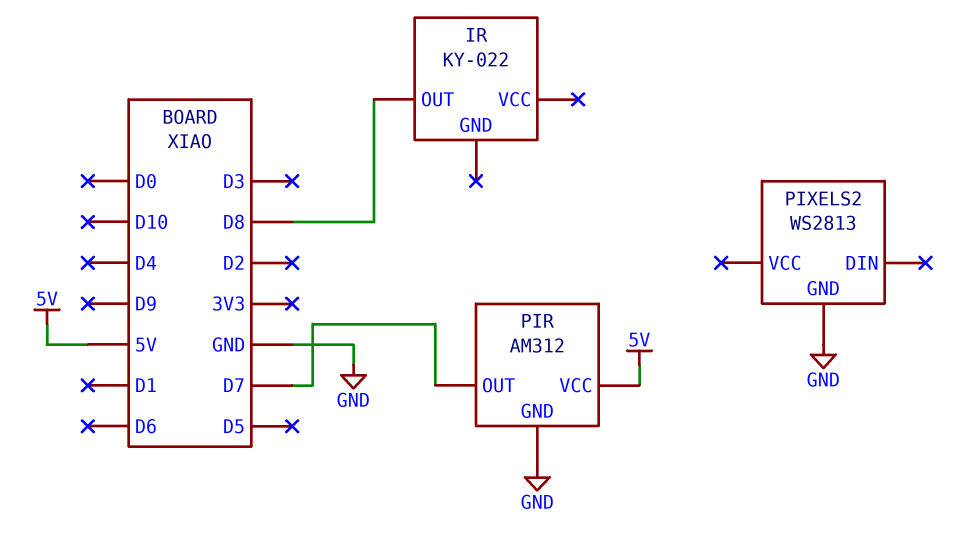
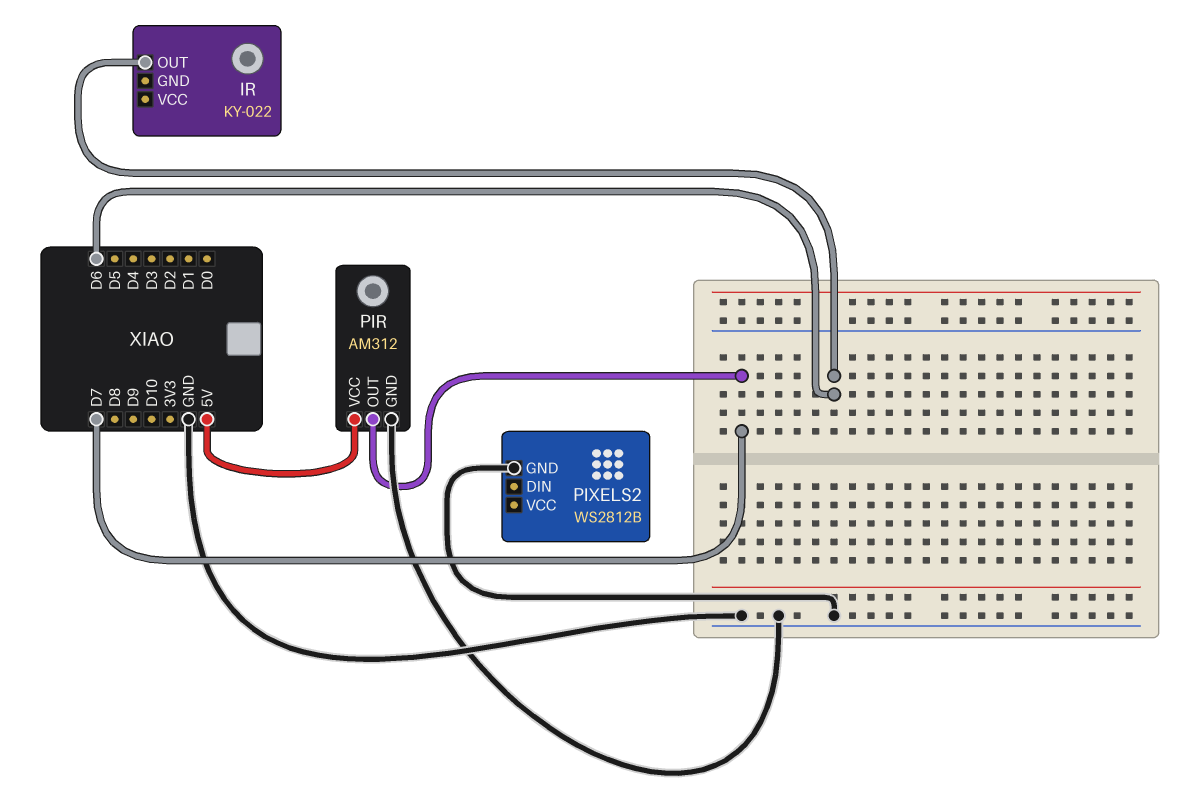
IR pin OUT: D8 -> D6
PIXELS2: WS2813 -> WS2812B

